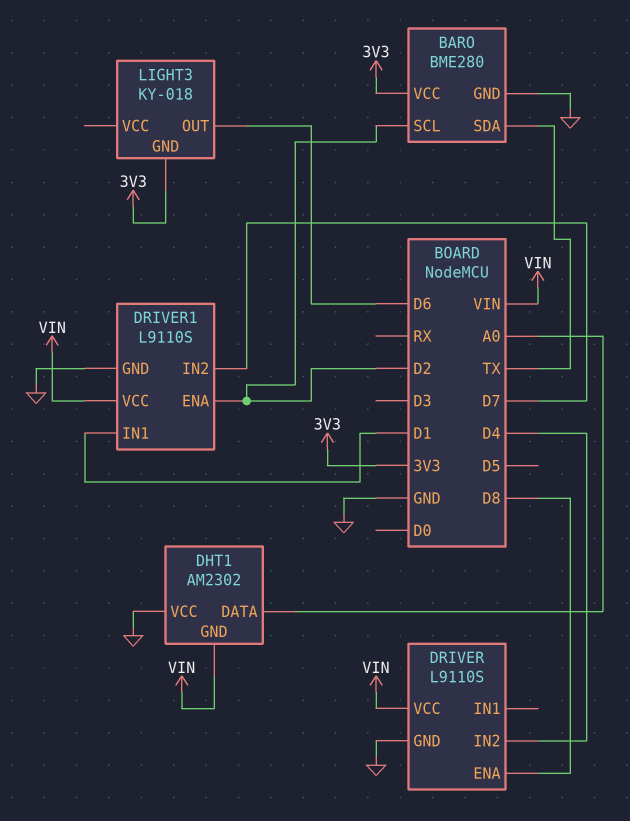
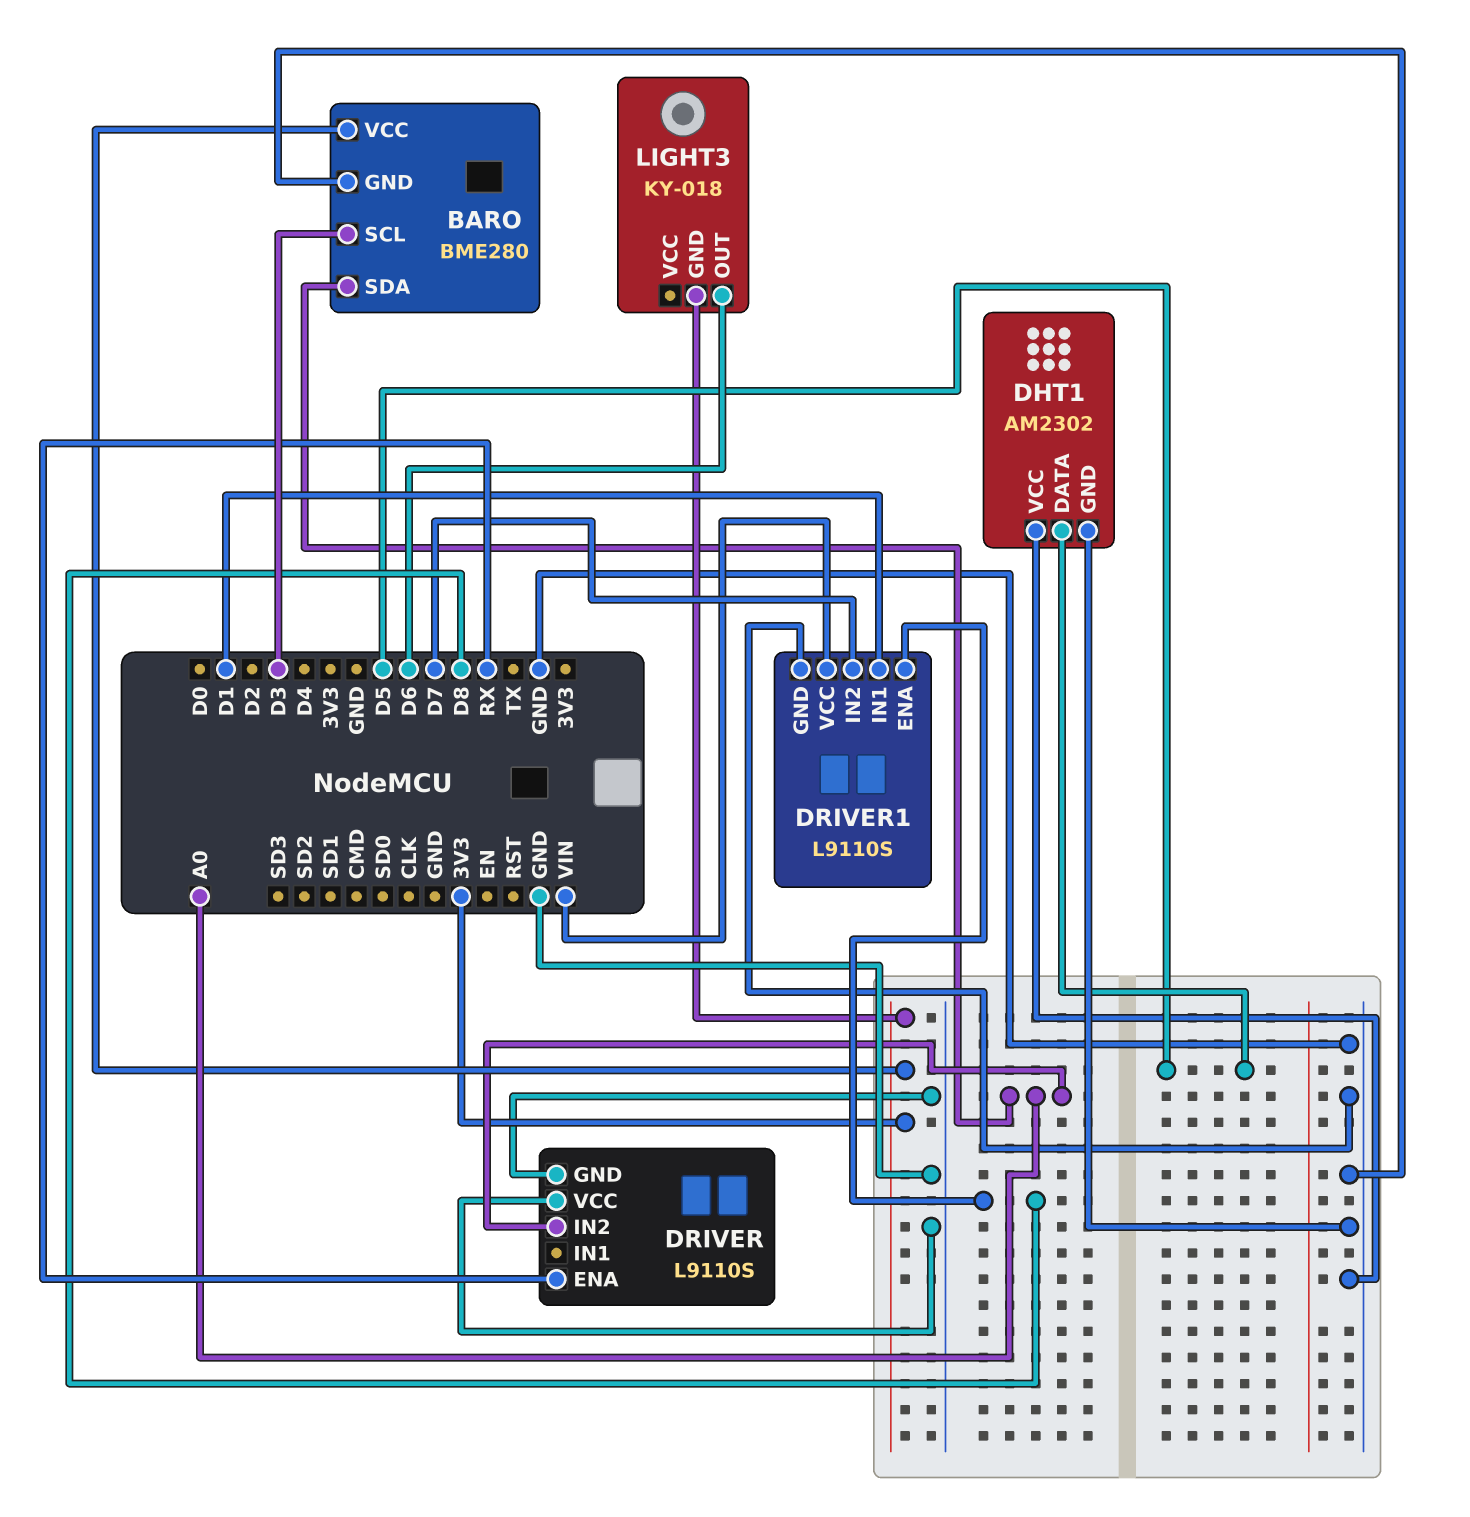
BARO pin SCL: D2 -> D3
BARO pin SDA: TX -> A0
DHT1 pin DATA: A0 -> D5
DHT1 pin GND: VIN -> GND
DRIVER pin ENA: D8 -> RX
DRIVER pin IN2: D4 -> A0
DRIVER pin VCC: VIN -> GND
DRIVER1 pin ENA: D2 -> D8

